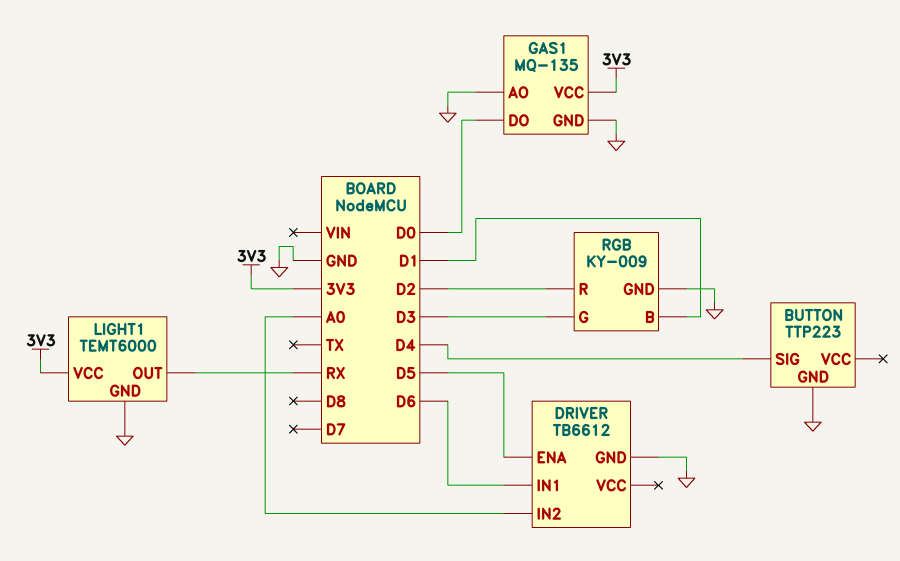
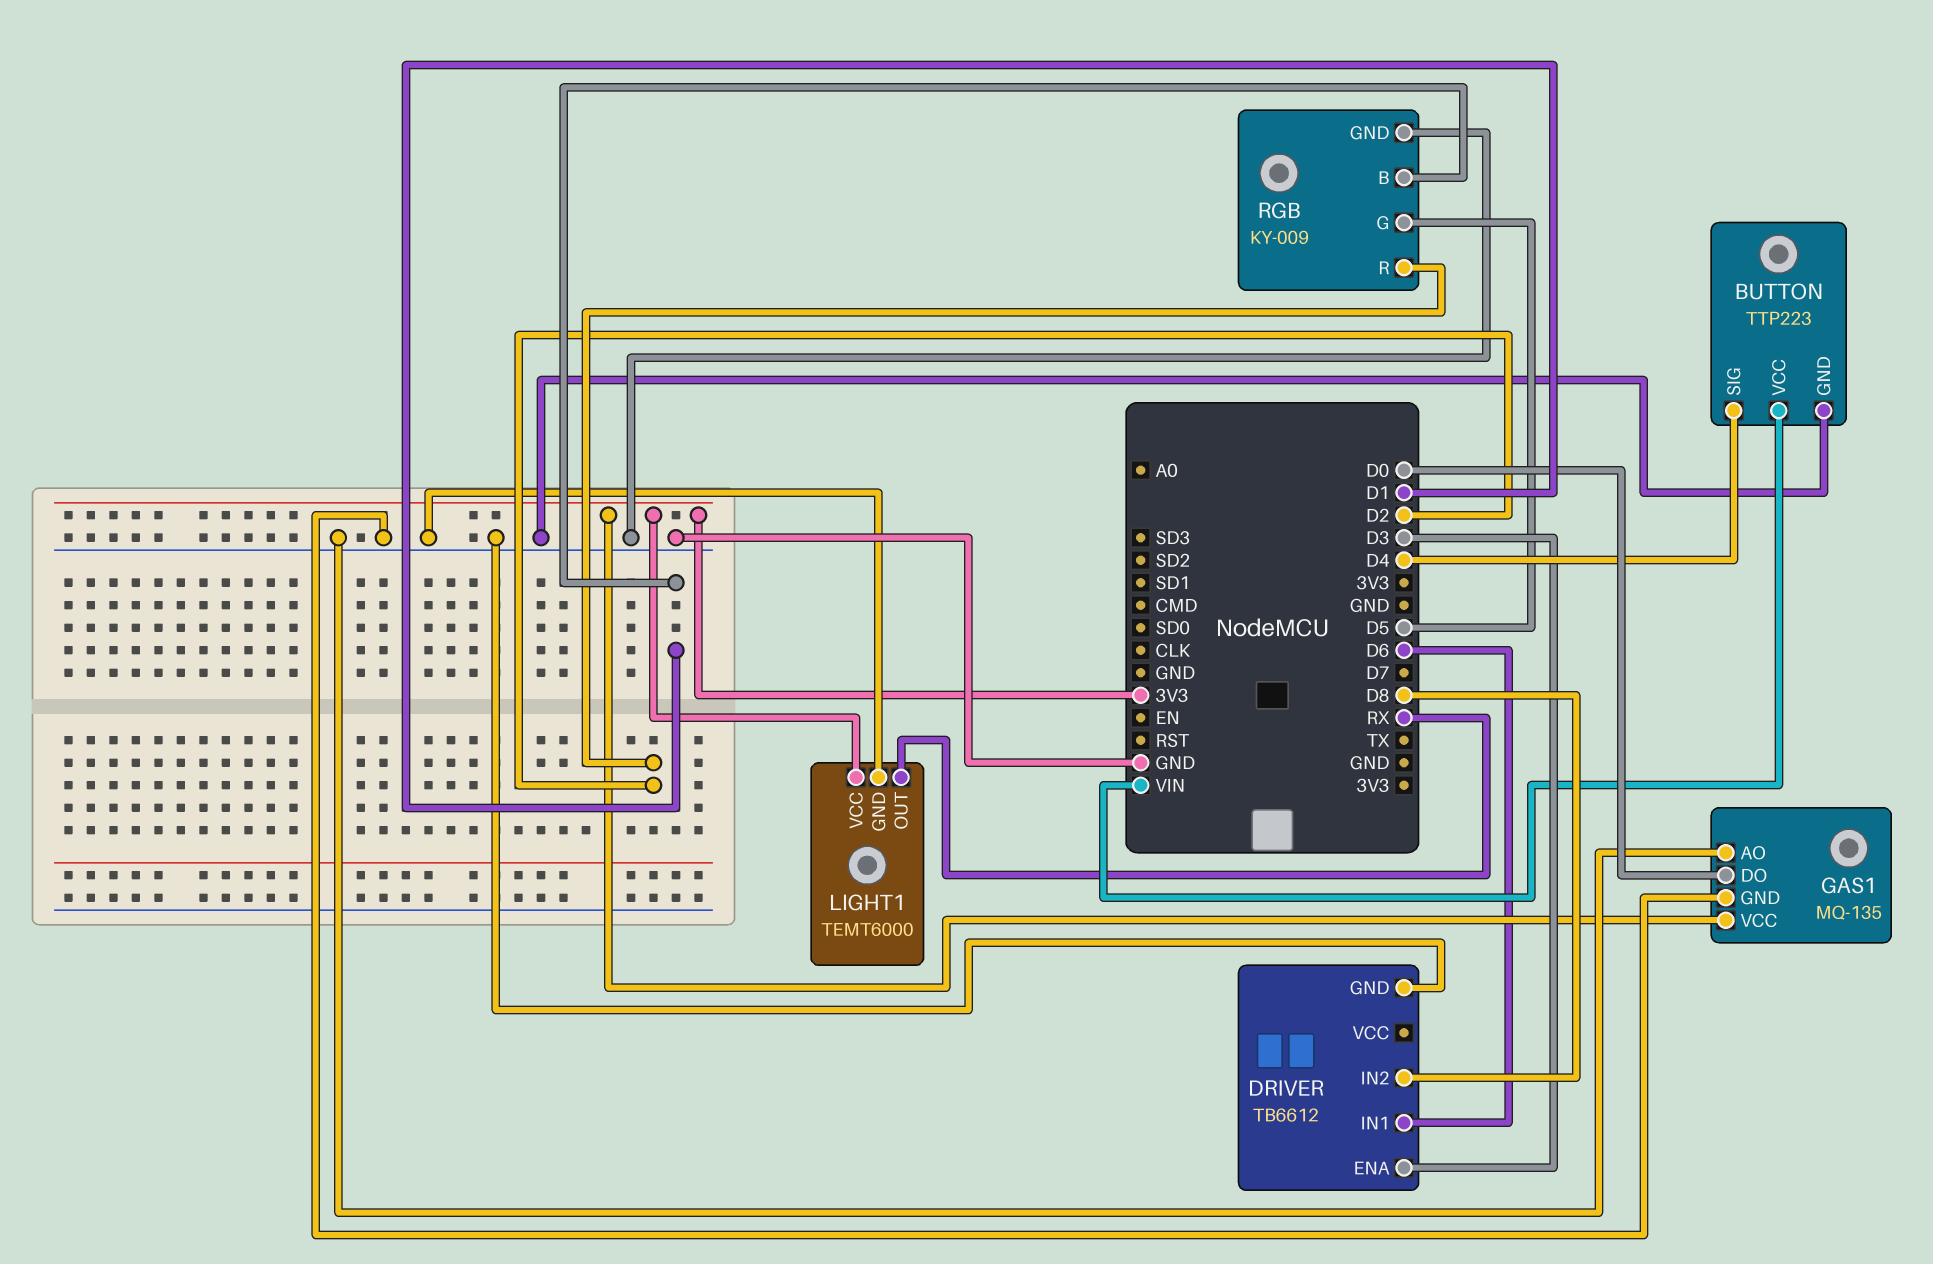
BUTTON pin VCC: none -> VIN
DRIVER pin ENA: D5 -> D3
DRIVER pin IN2: A0 -> D8
RGB pin G: D3 -> D5

